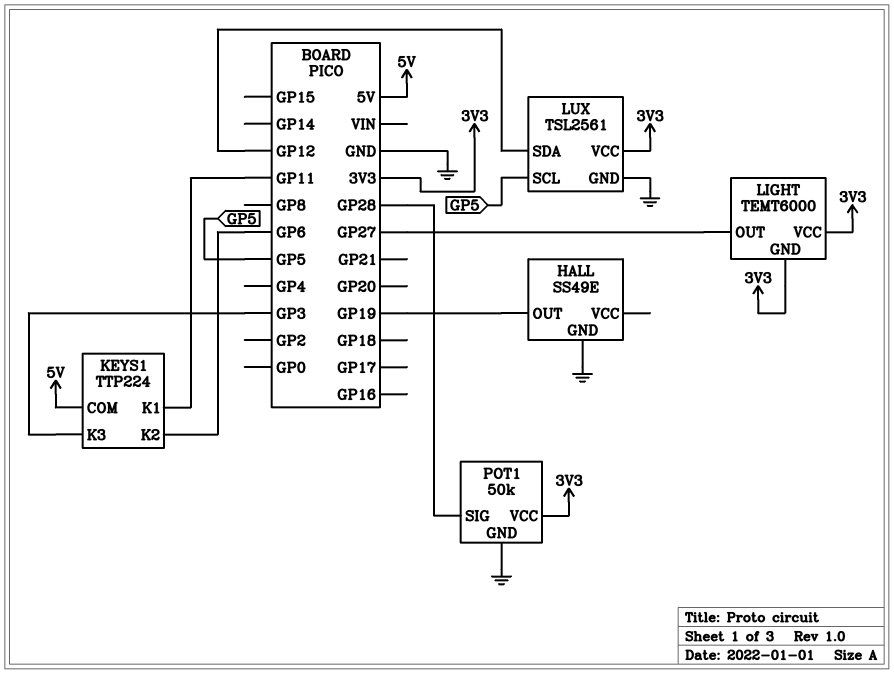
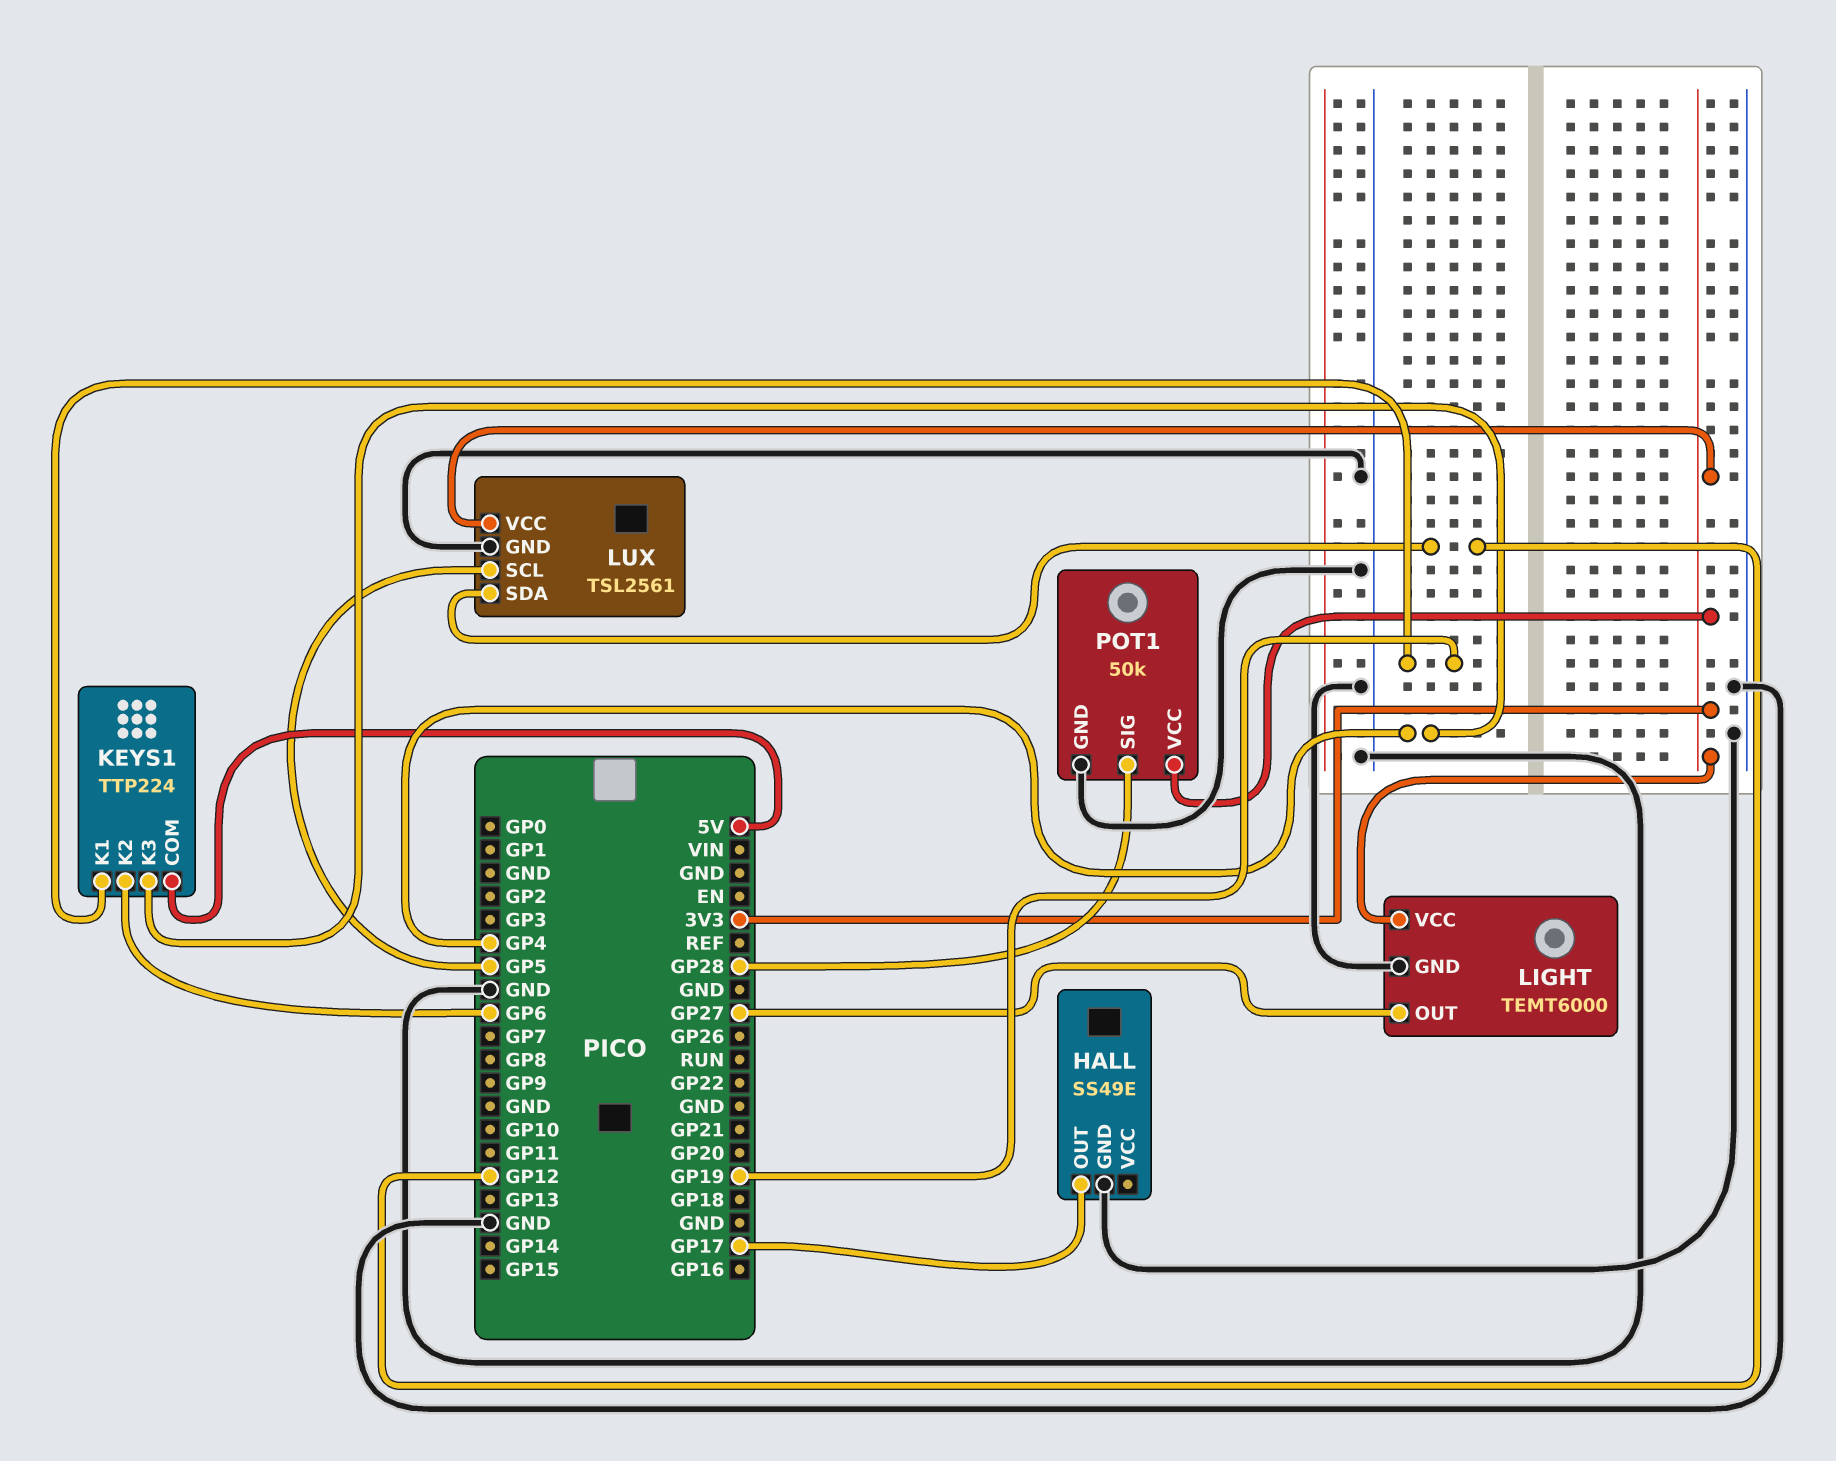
HALL pin OUT: GP19 -> GP17
KEYS1 pin K1: GP11 -> GP19
KEYS1 pin K3: GP3 -> GP4
LIGHT pin GND: 3V3 -> GND

